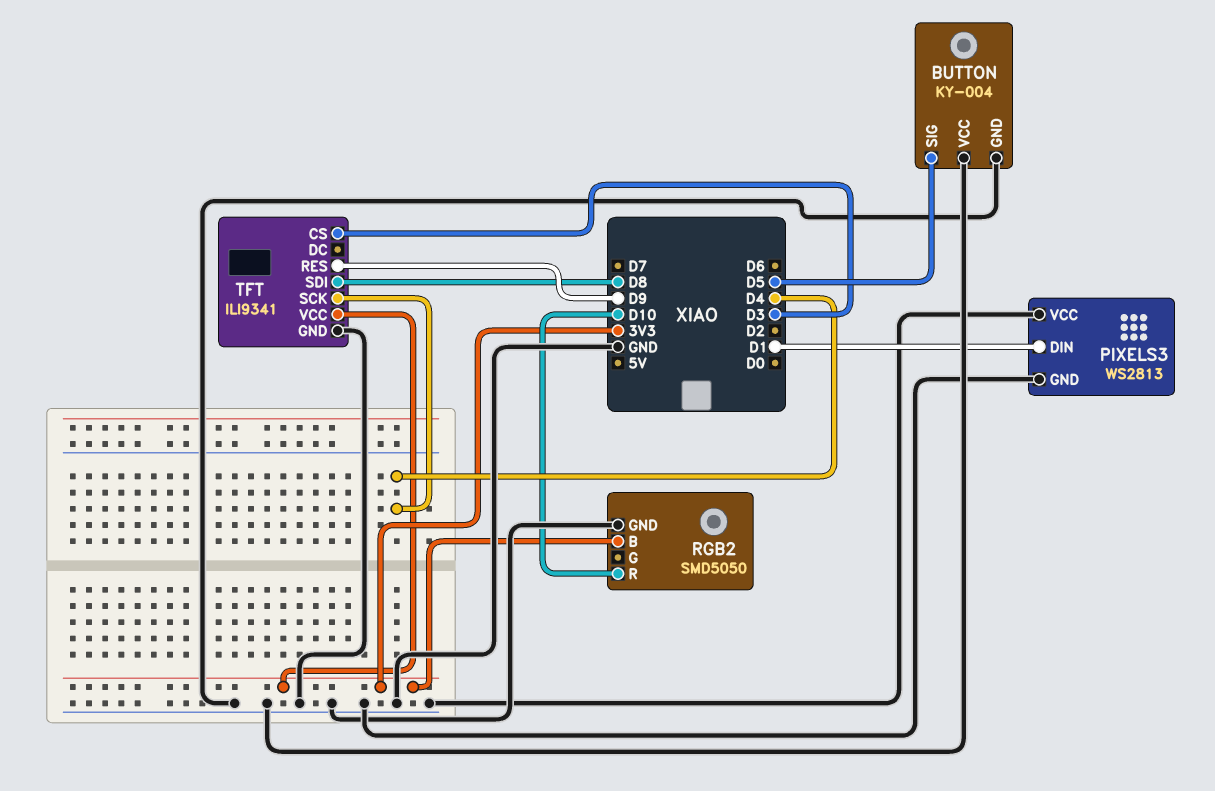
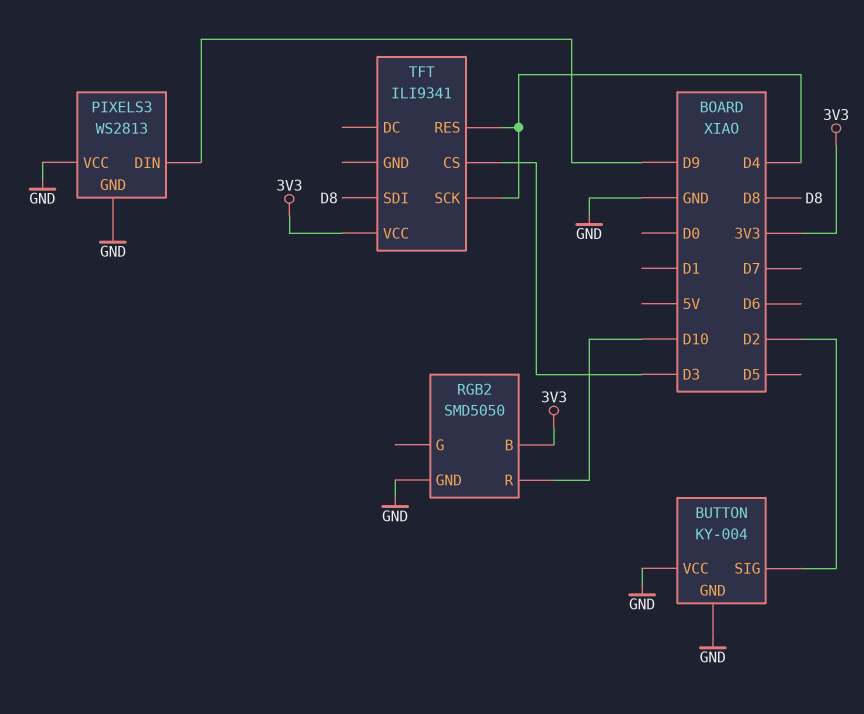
BUTTON pin SIG: D5 -> D2
PIXELS3 pin DIN: D1 -> D9
TFT pin GND: GND -> none
TFT pin RES: D9 -> D4

